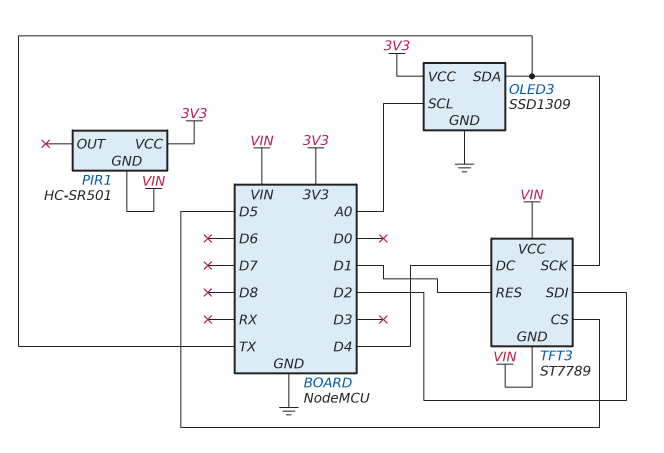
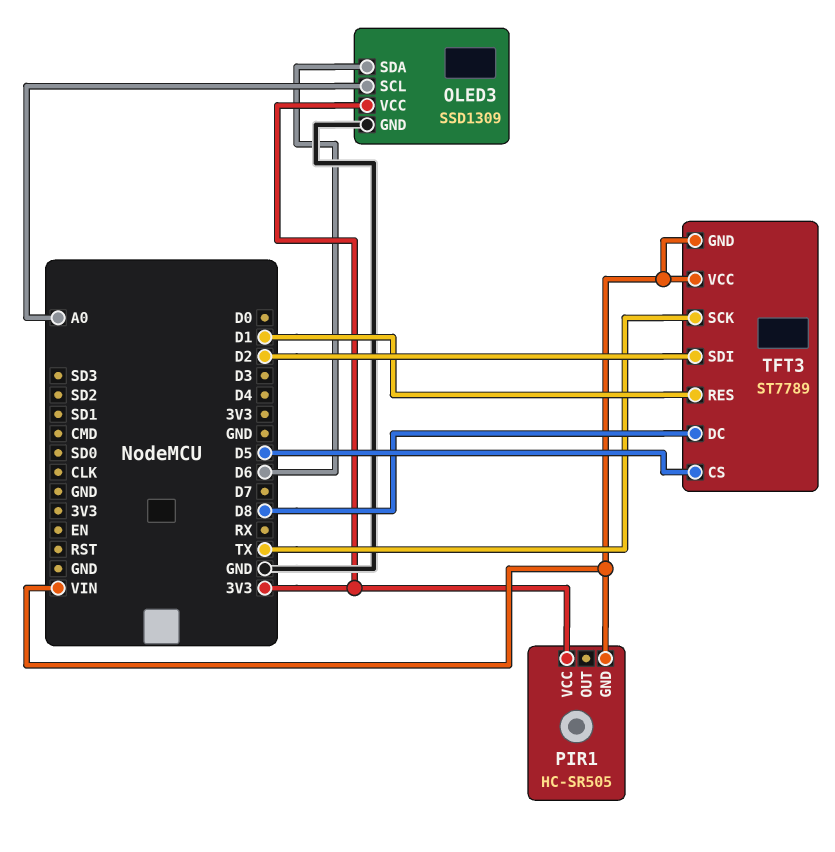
OLED3 pin SDA: TX -> D6
PIR1: HC-SR501 -> HC-SR505
TFT3 pin DC: D4 -> D8

